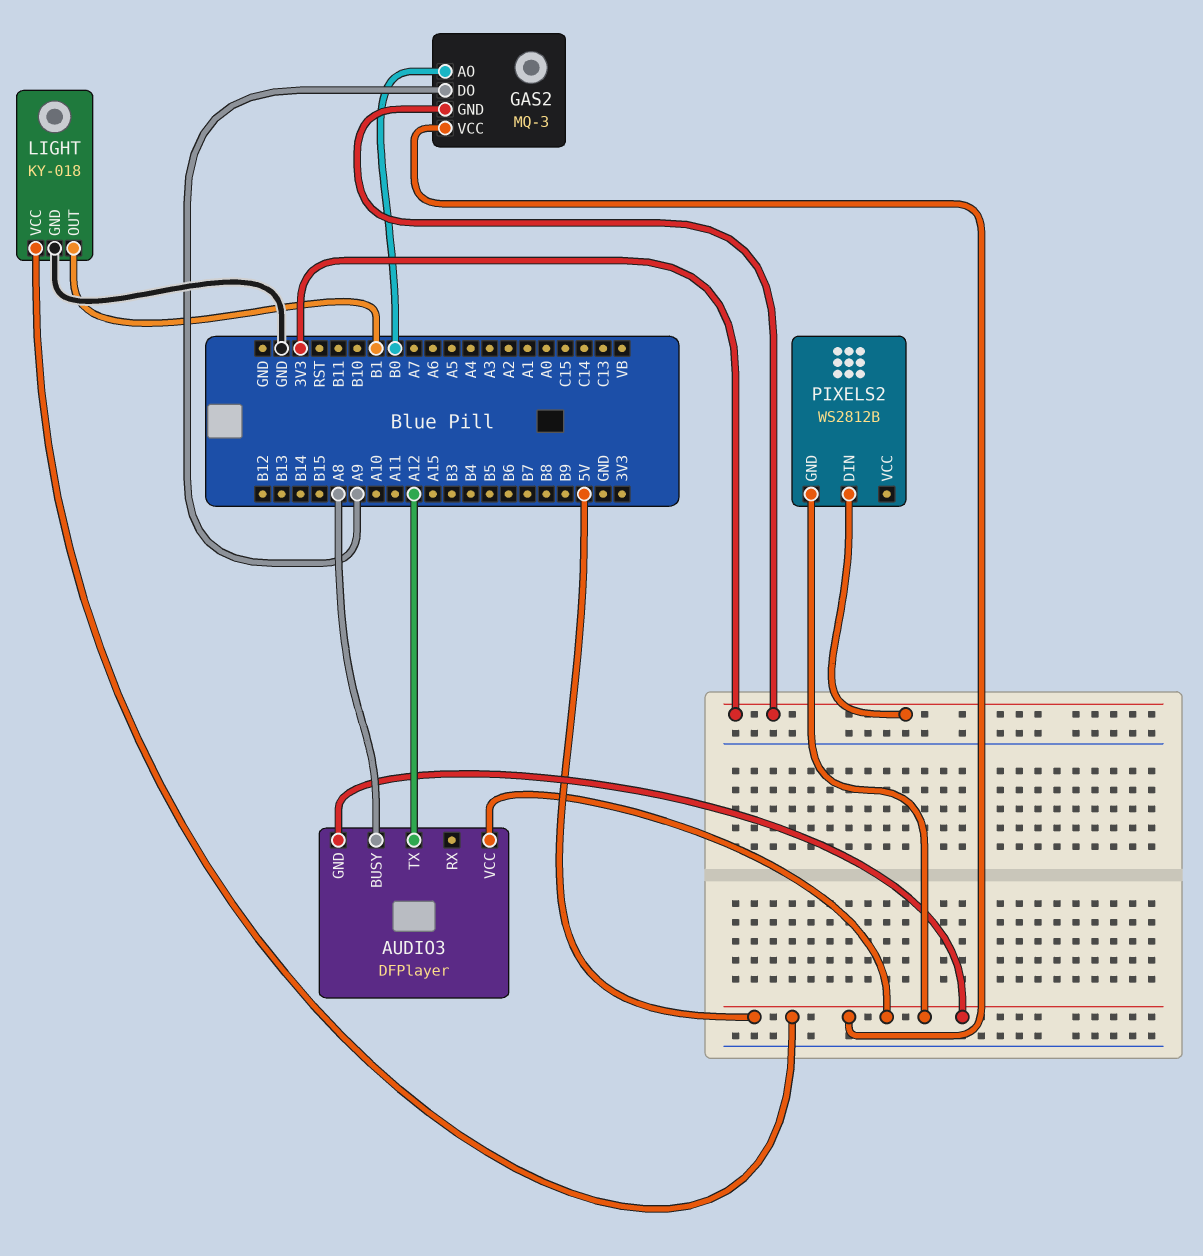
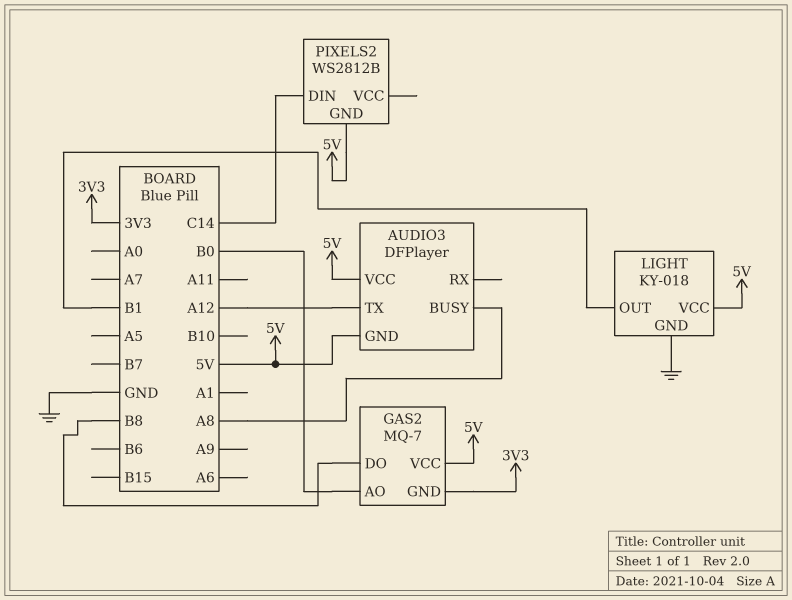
GAS2: MQ-3 -> MQ-7
GAS2 pin DO: A9 -> B8
PIXELS2 pin DIN: 3V3 -> C14

